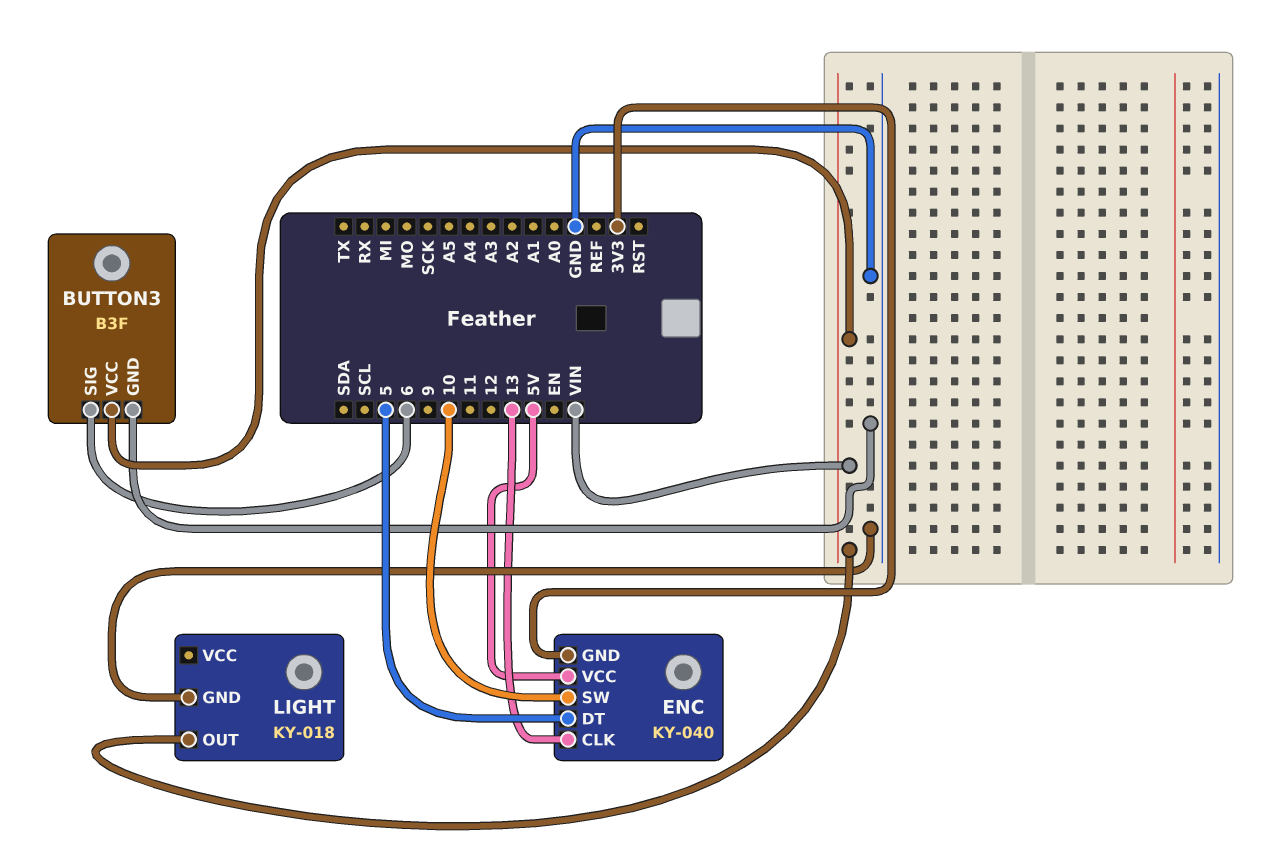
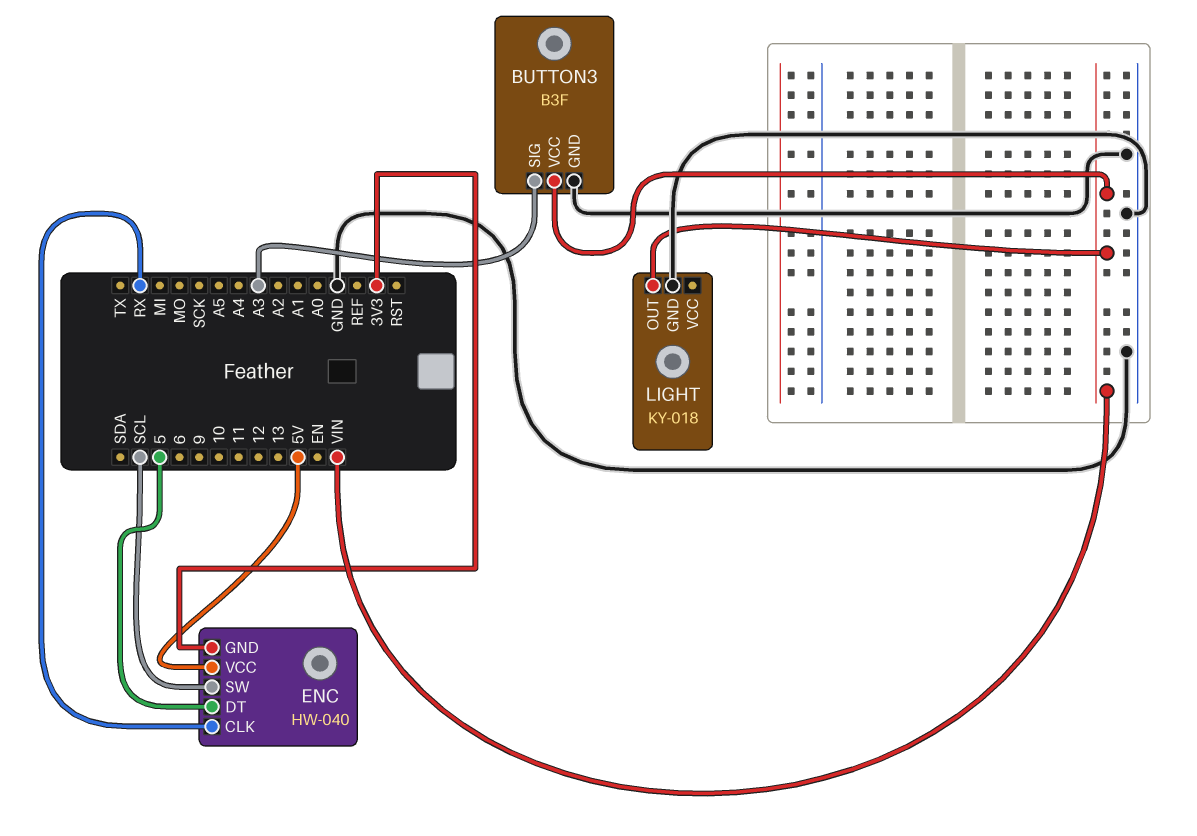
BUTTON3 pin SIG: 6 -> A3
ENC: KY-040 -> HW-040
ENC pin CLK: 13 -> RX
ENC pin SW: 10 -> SCL

